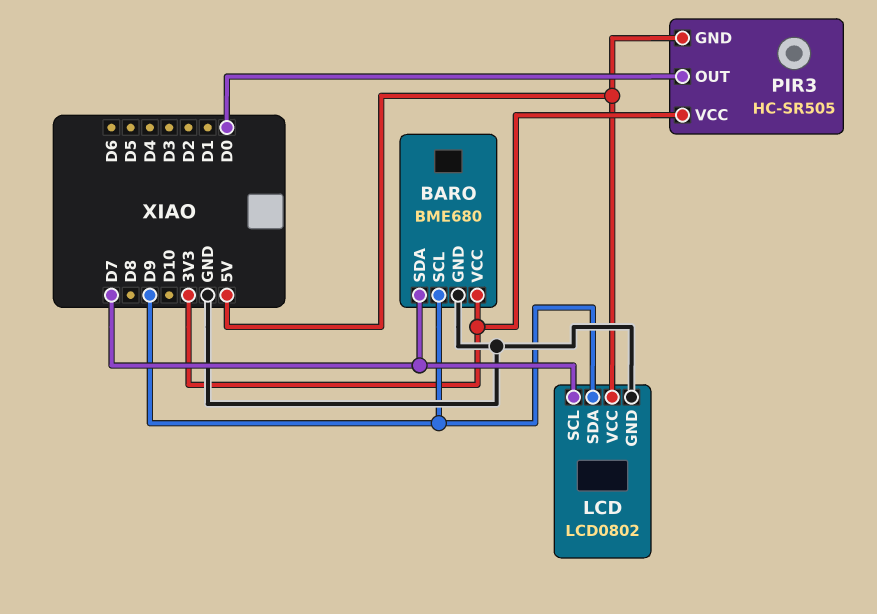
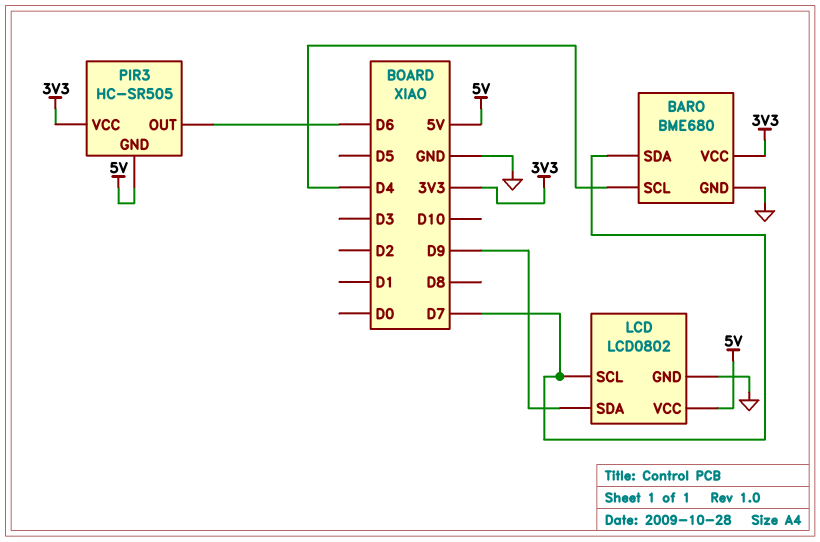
BARO pin SCL: D9 -> D4
PIR3 pin OUT: D0 -> D6

